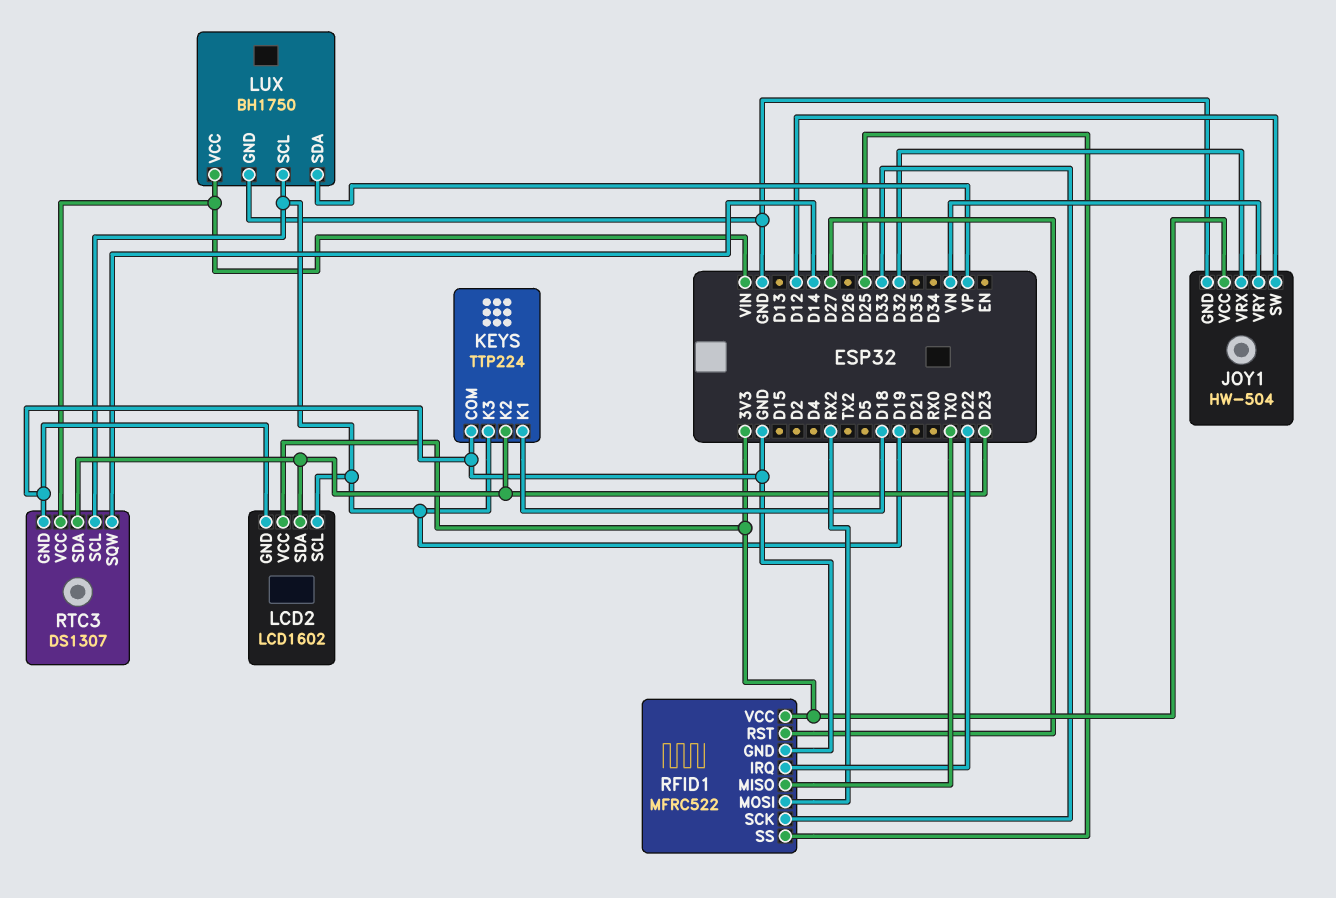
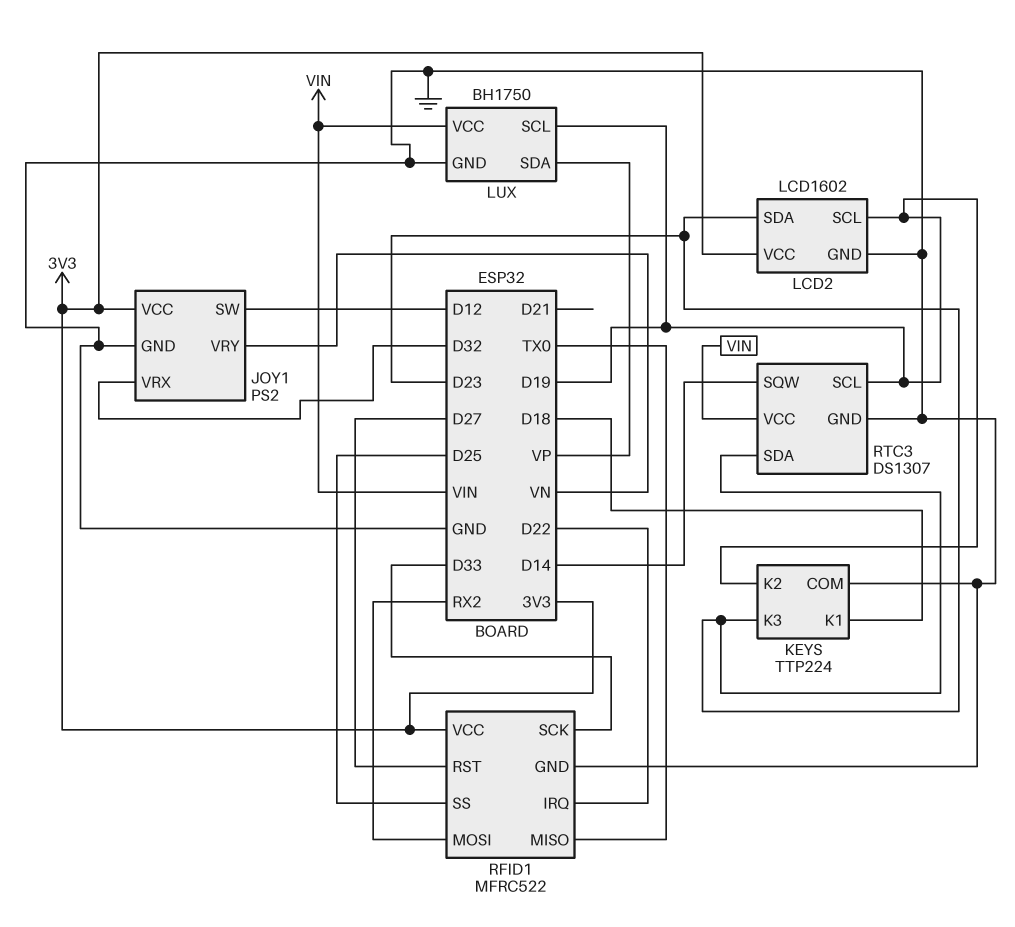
JOY1: HW-504 -> PS2
KEYS pin K2: D23 -> D19
KEYS pin K3: D19 -> D23

